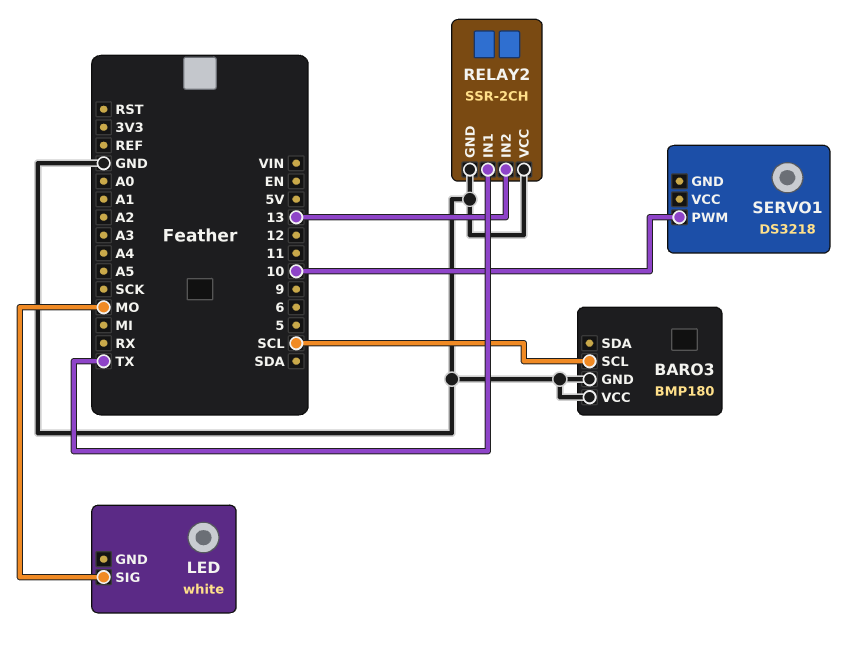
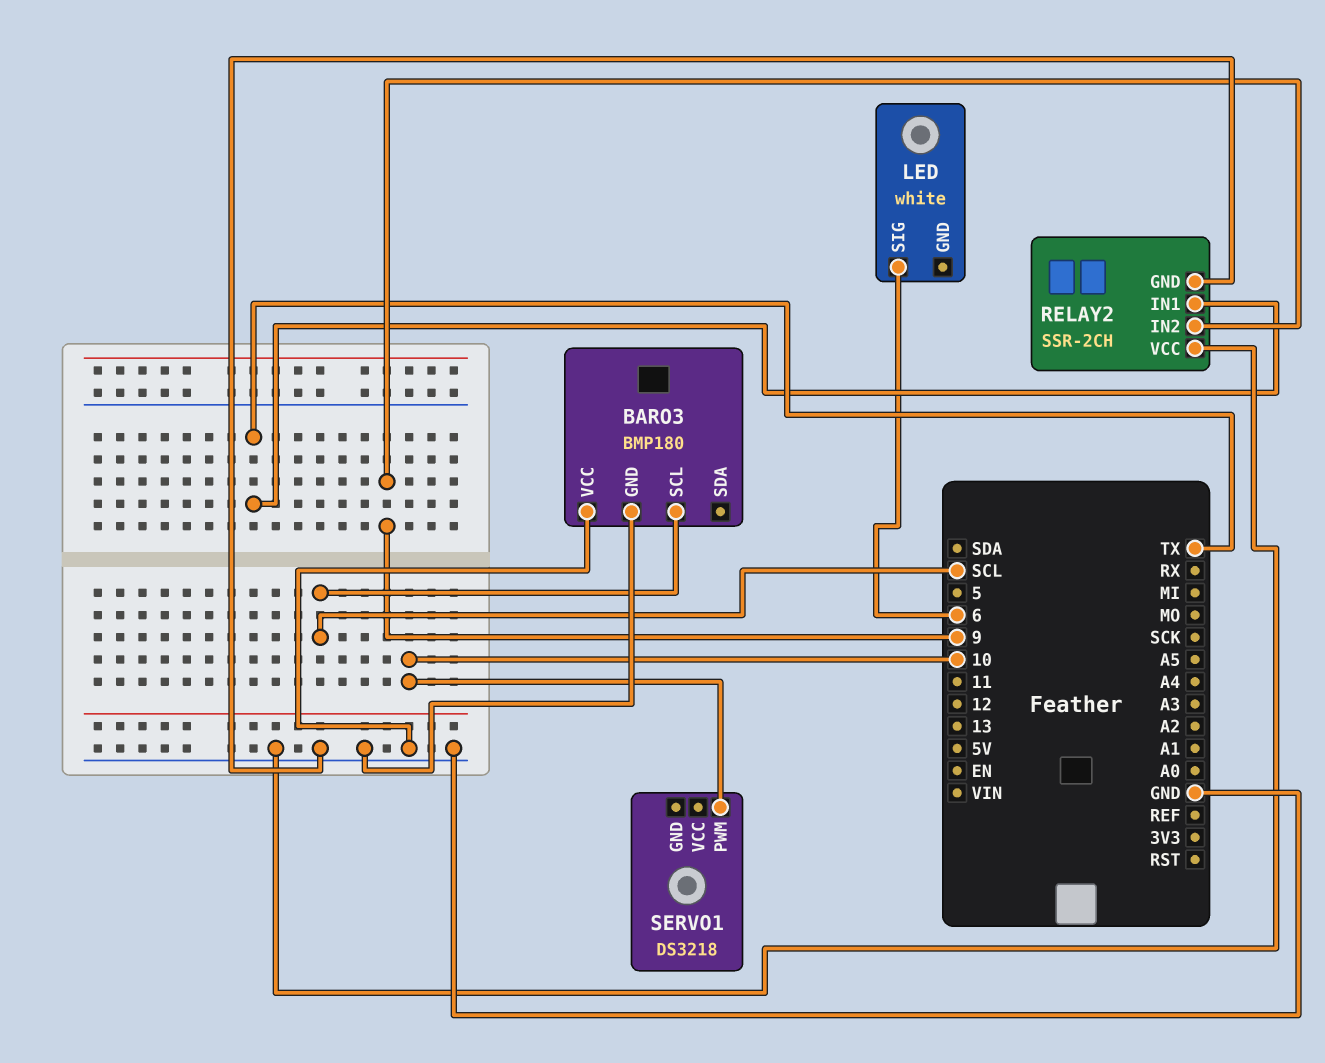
LED pin SIG: MO -> 6
RELAY2 pin IN2: 13 -> 9

